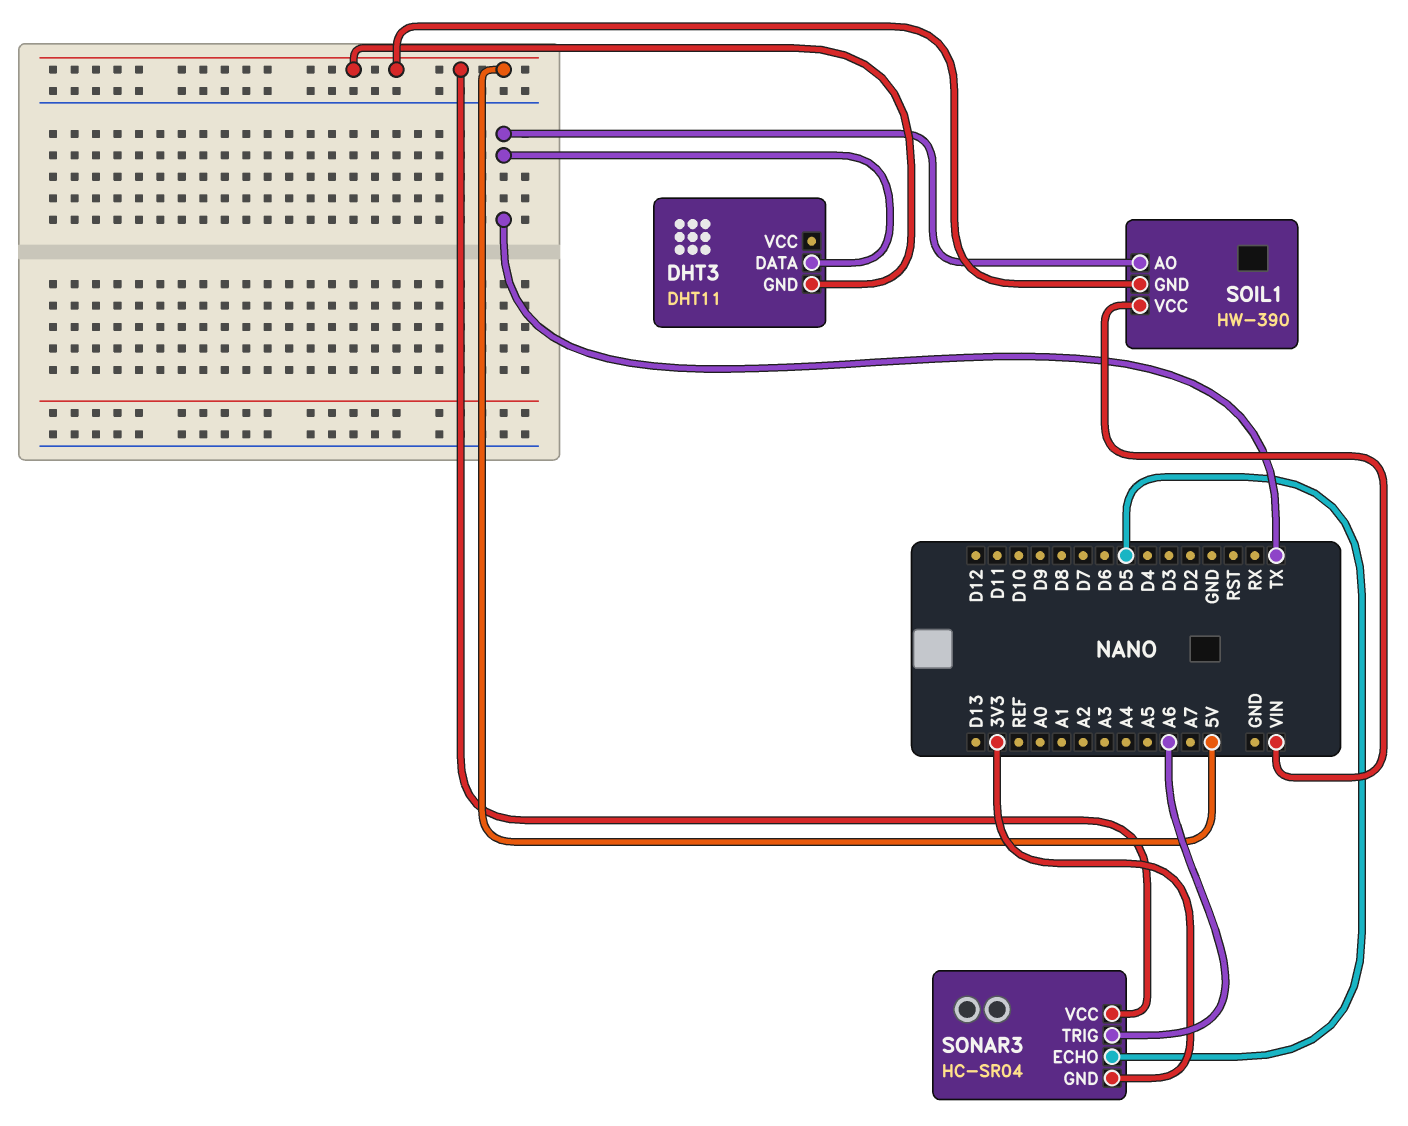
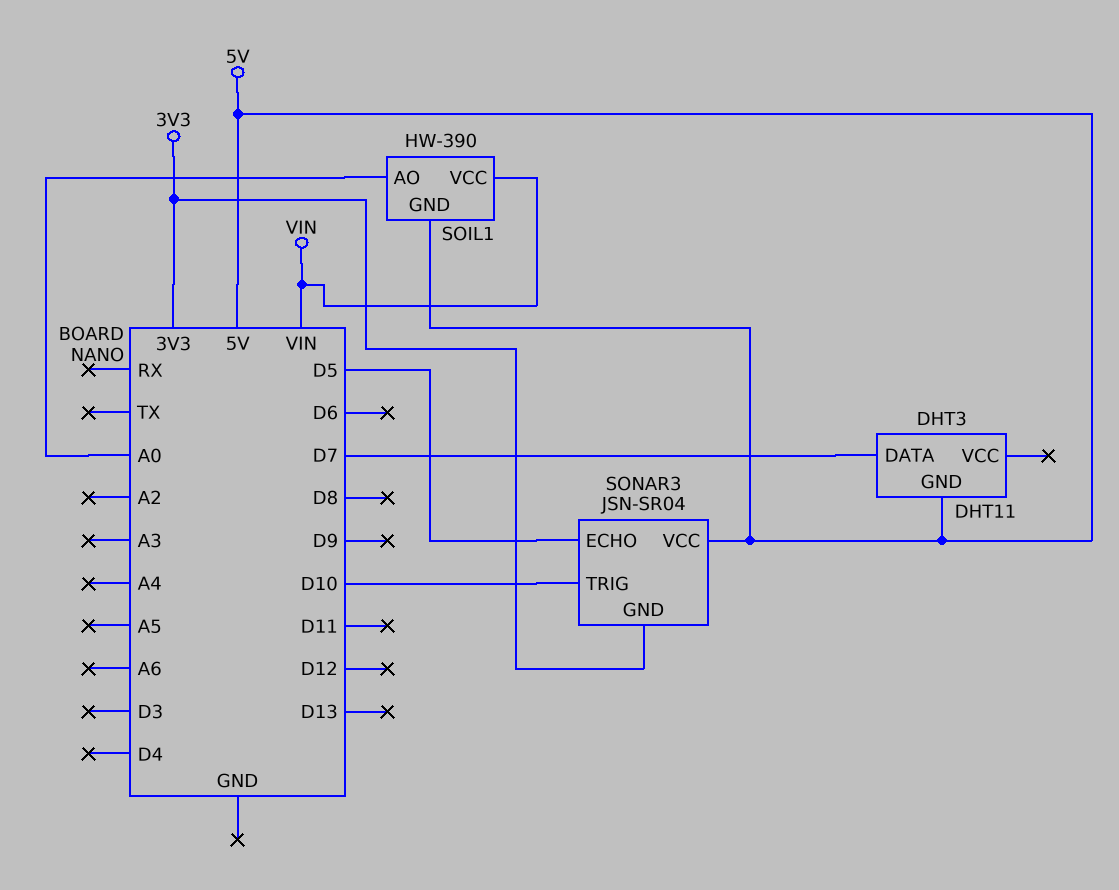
DHT3 pin DATA: TX -> D7
SOIL1 pin AO: TX -> A0
SONAR3: HC-SR04 -> JSN-SR04
SONAR3 pin TRIG: A6 -> D10

